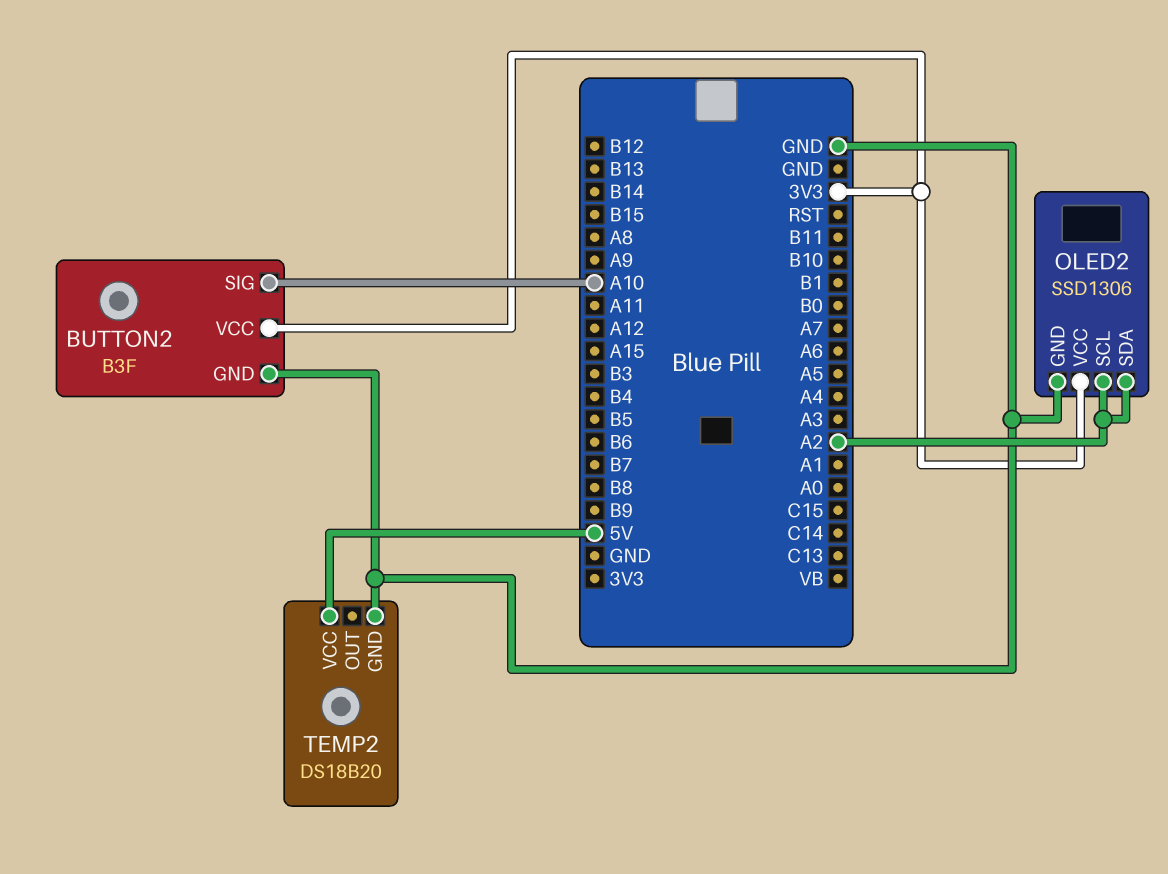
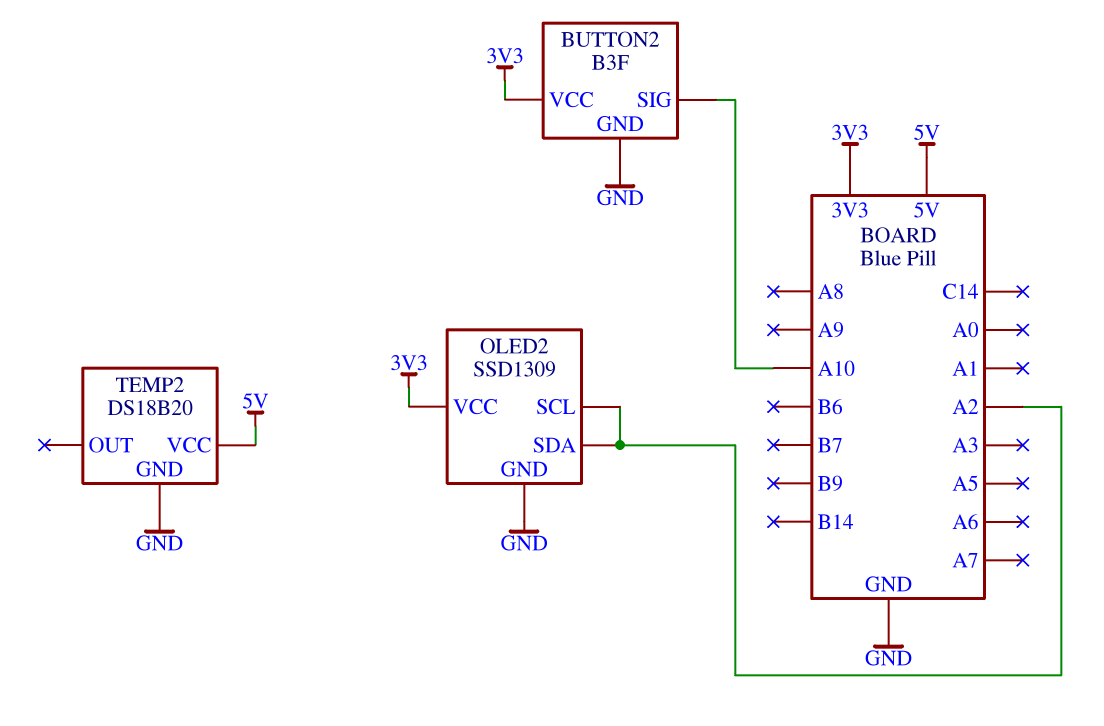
OLED2: SSD1306 -> SSD1309

